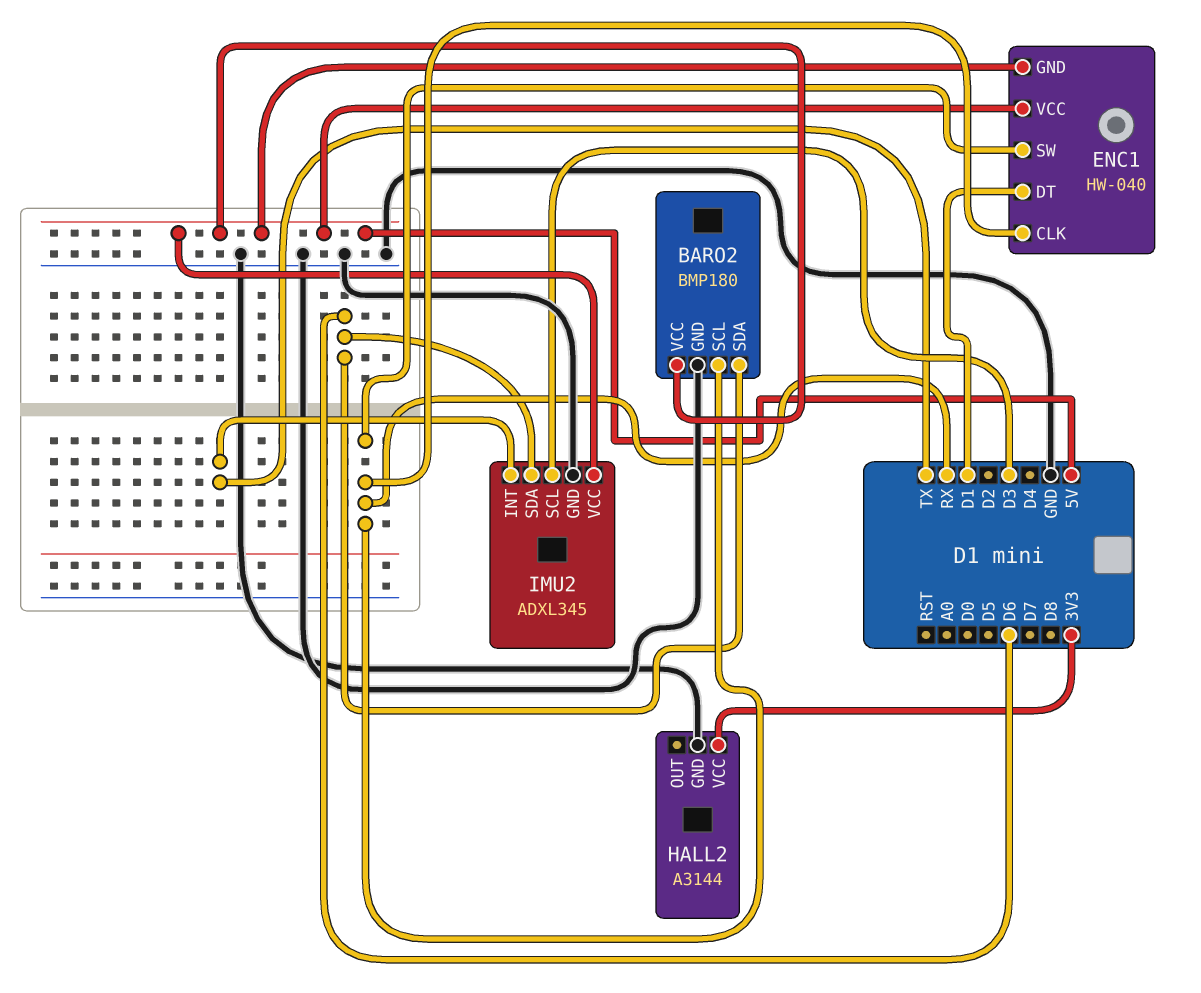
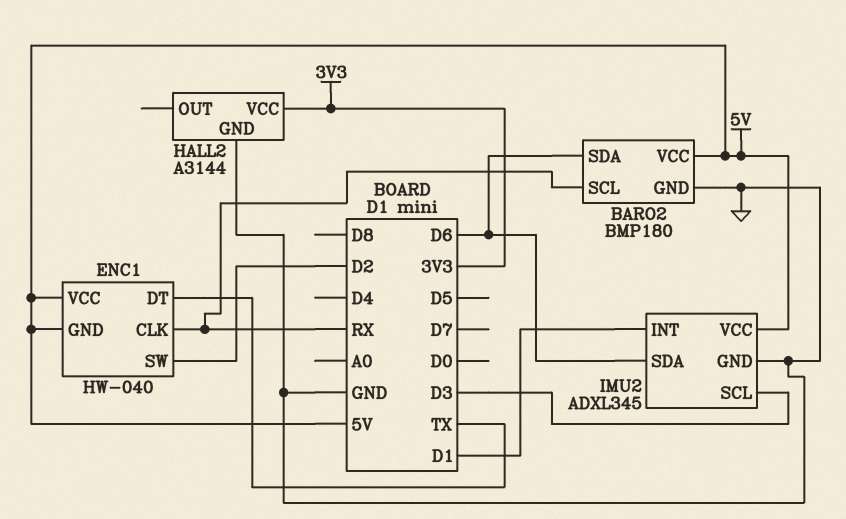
ENC1 pin DT: D1 -> TX
ENC1 pin SW: RX -> D2
IMU2 pin INT: TX -> D1

